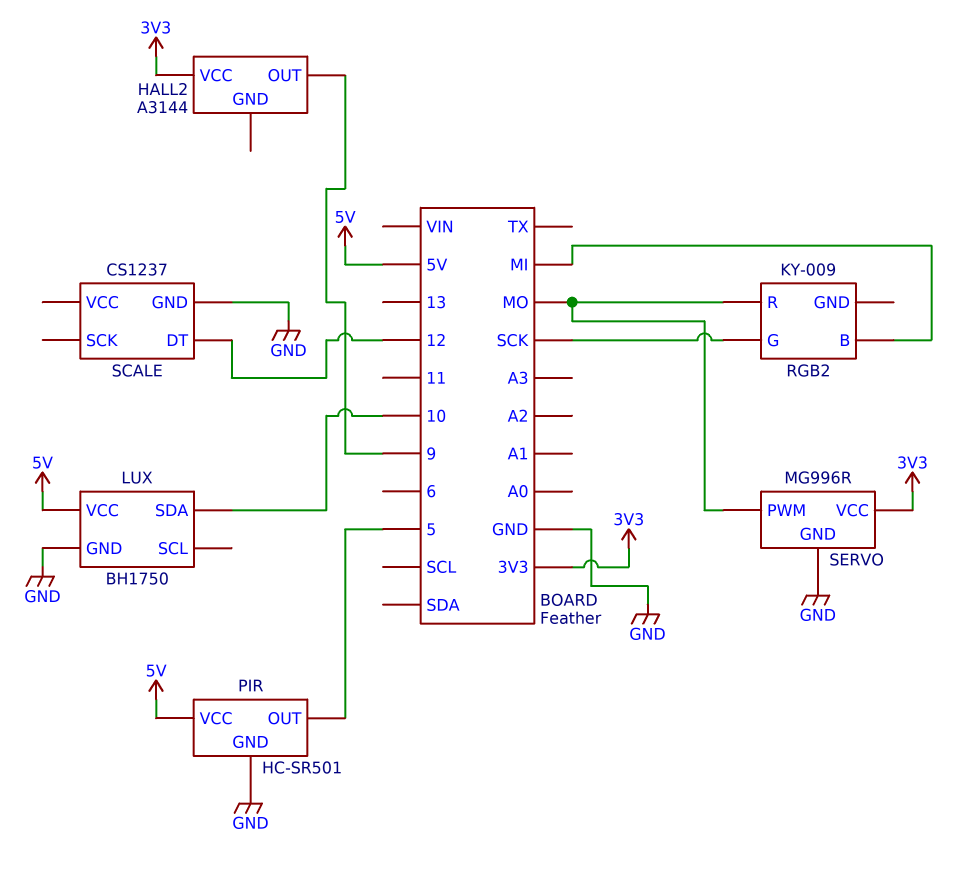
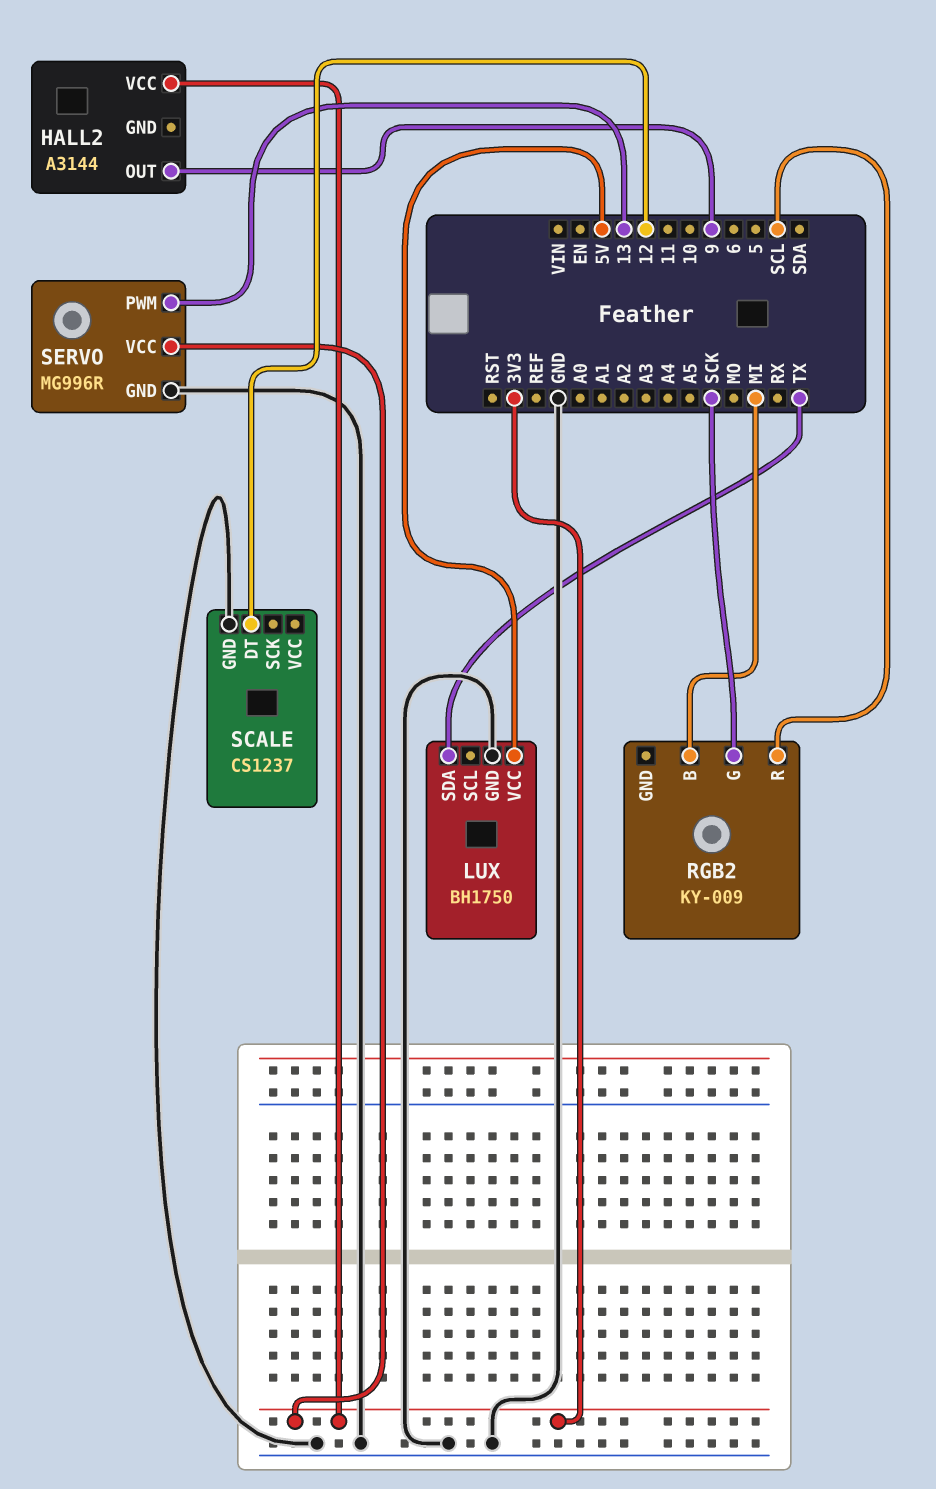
LUX pin SDA: 10 -> TX
PIR: HC-SR501 -> none
PIR pin GND: GND -> none
PIR pin OUT: 5 -> none
PIR pin VCC: 5V -> none
RGB2 pin R: MO -> SCL
SERVO pin PWM: MO -> 13

